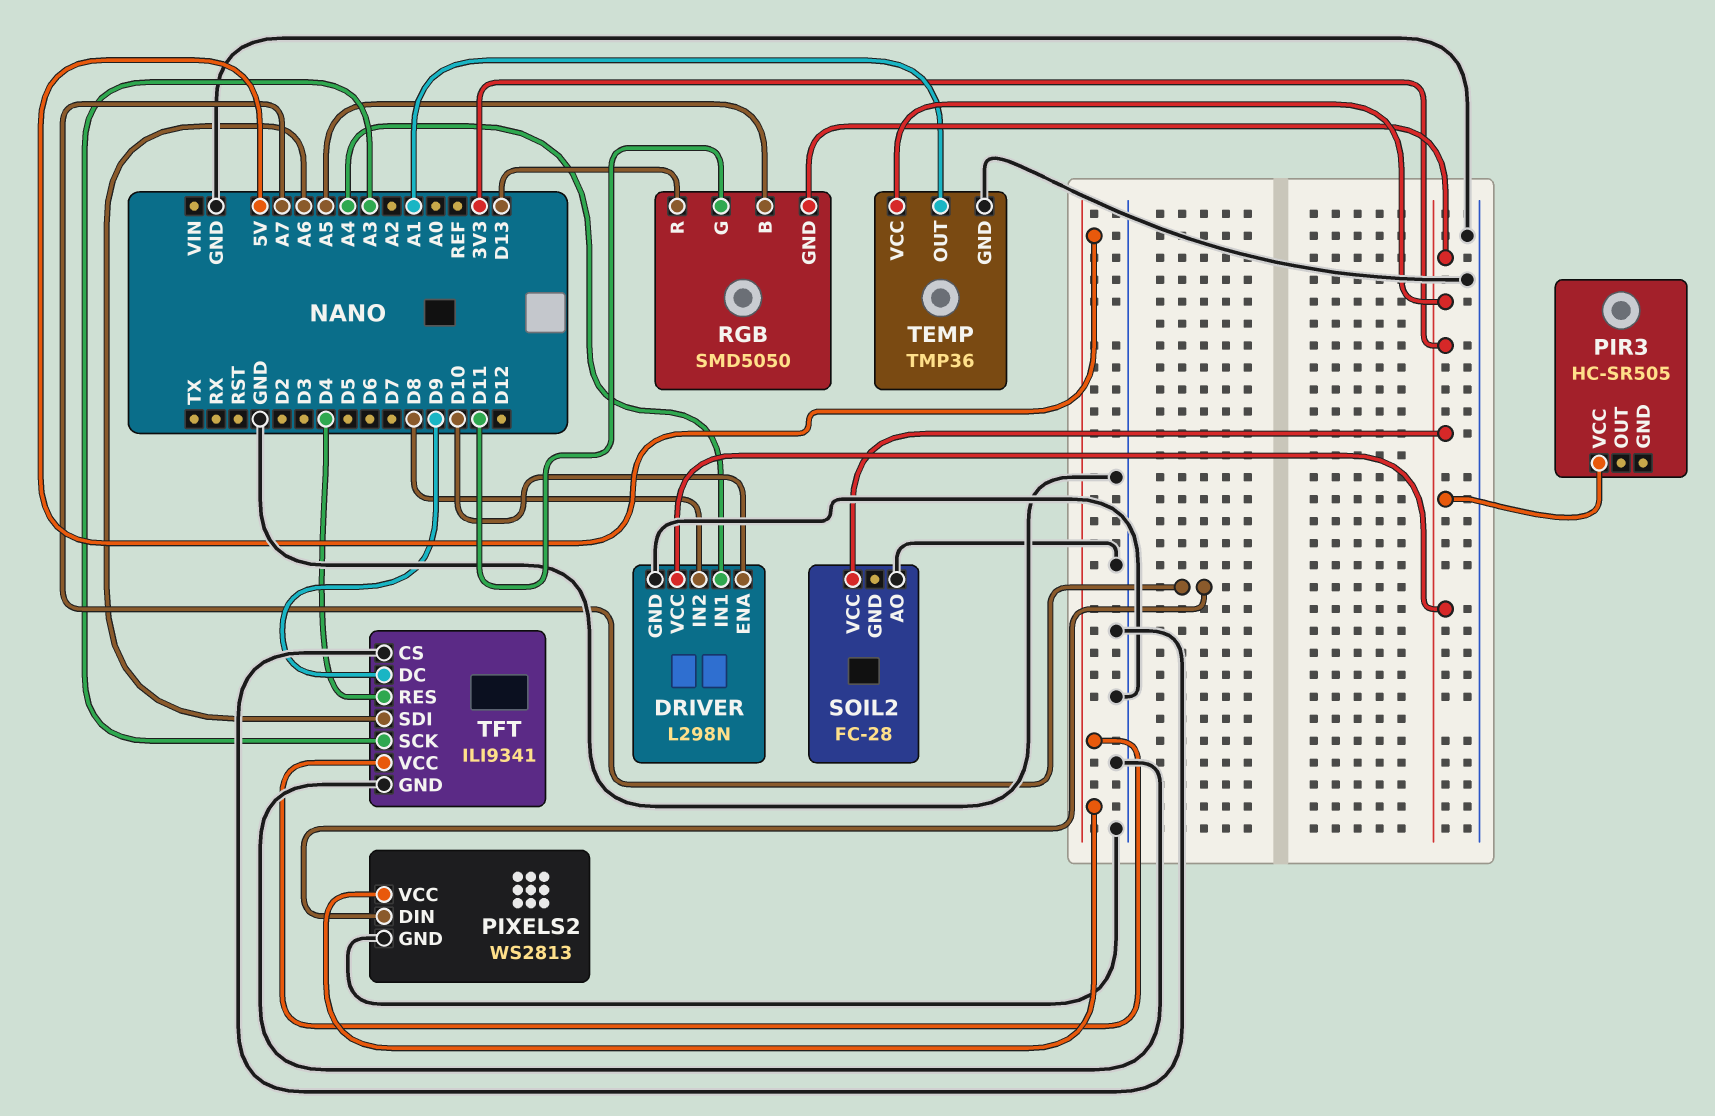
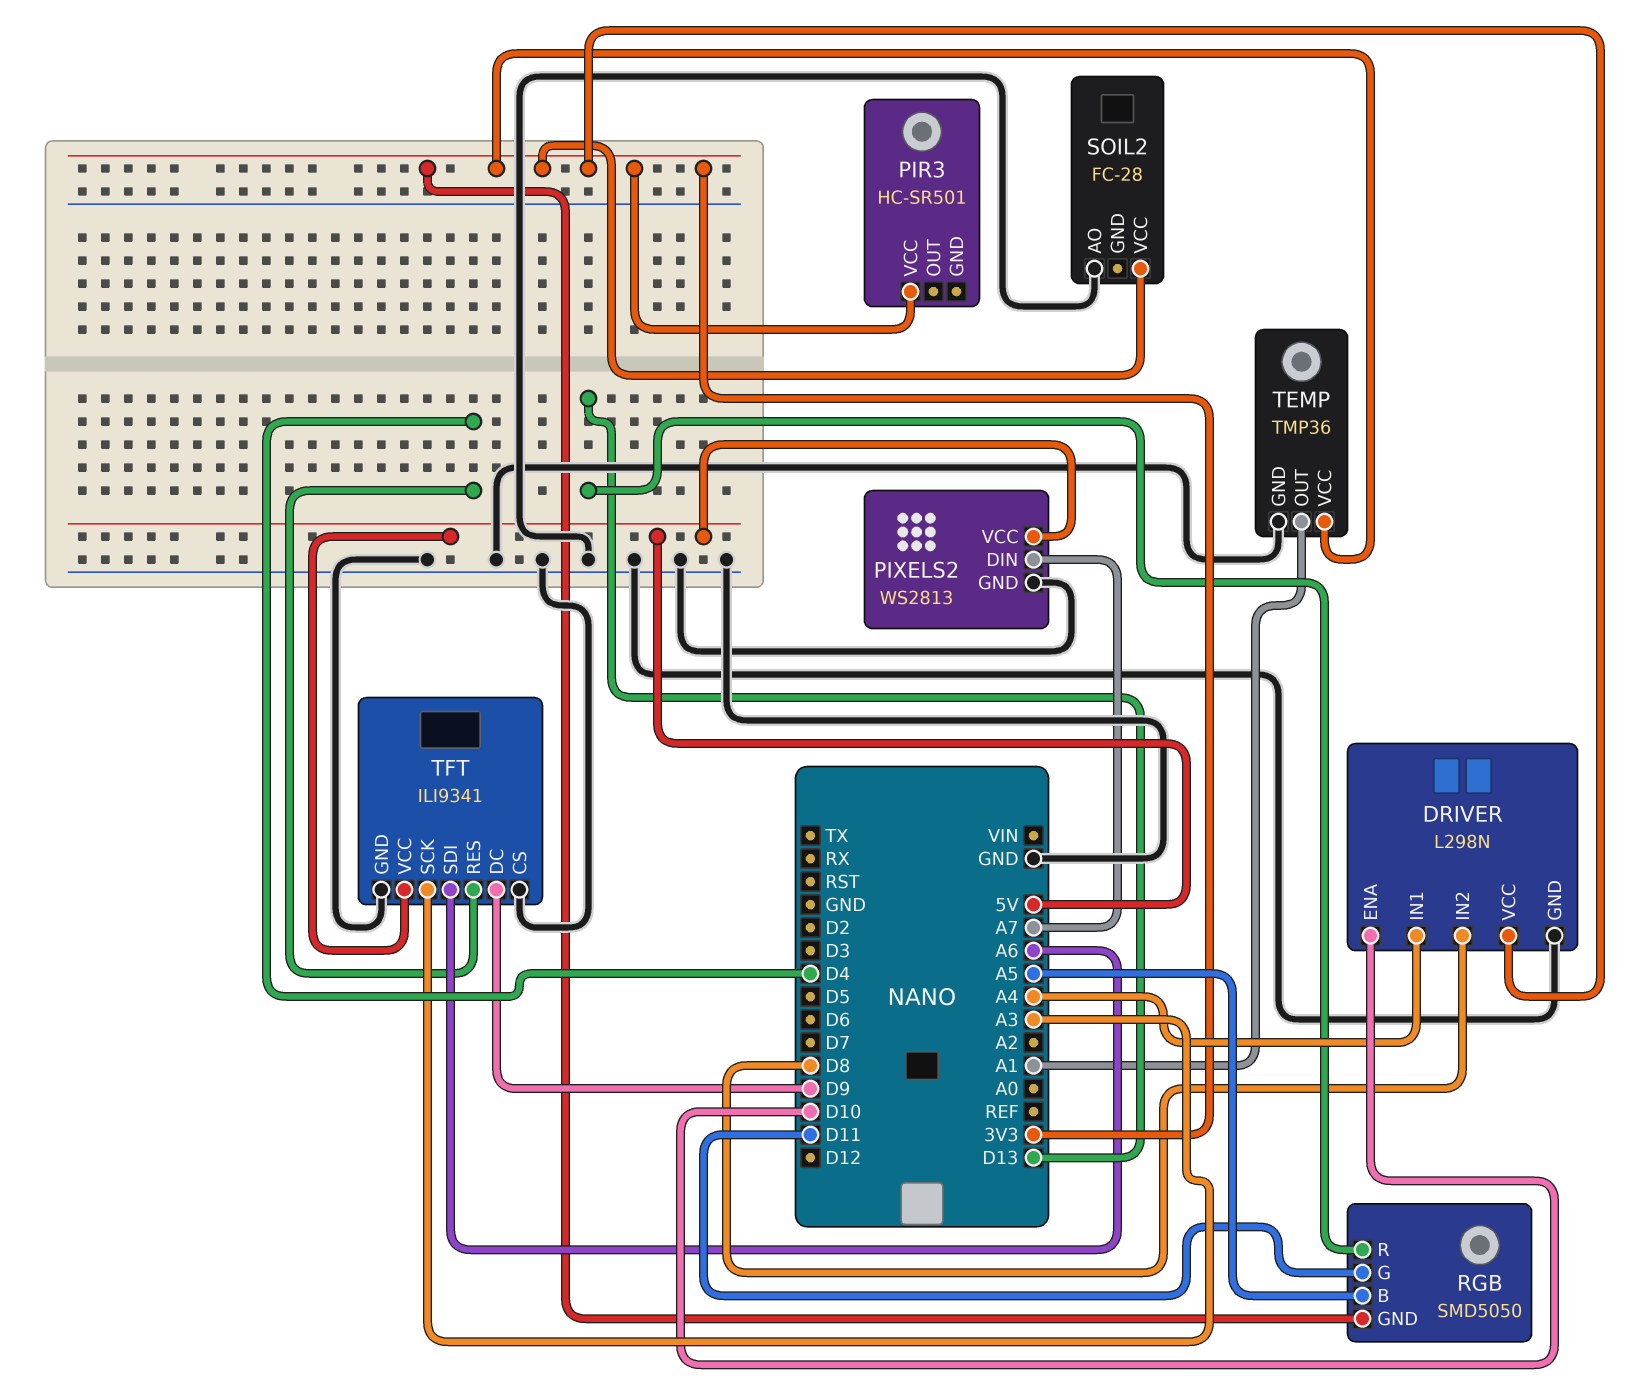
PIR3: HC-SR505 -> HC-SR501

